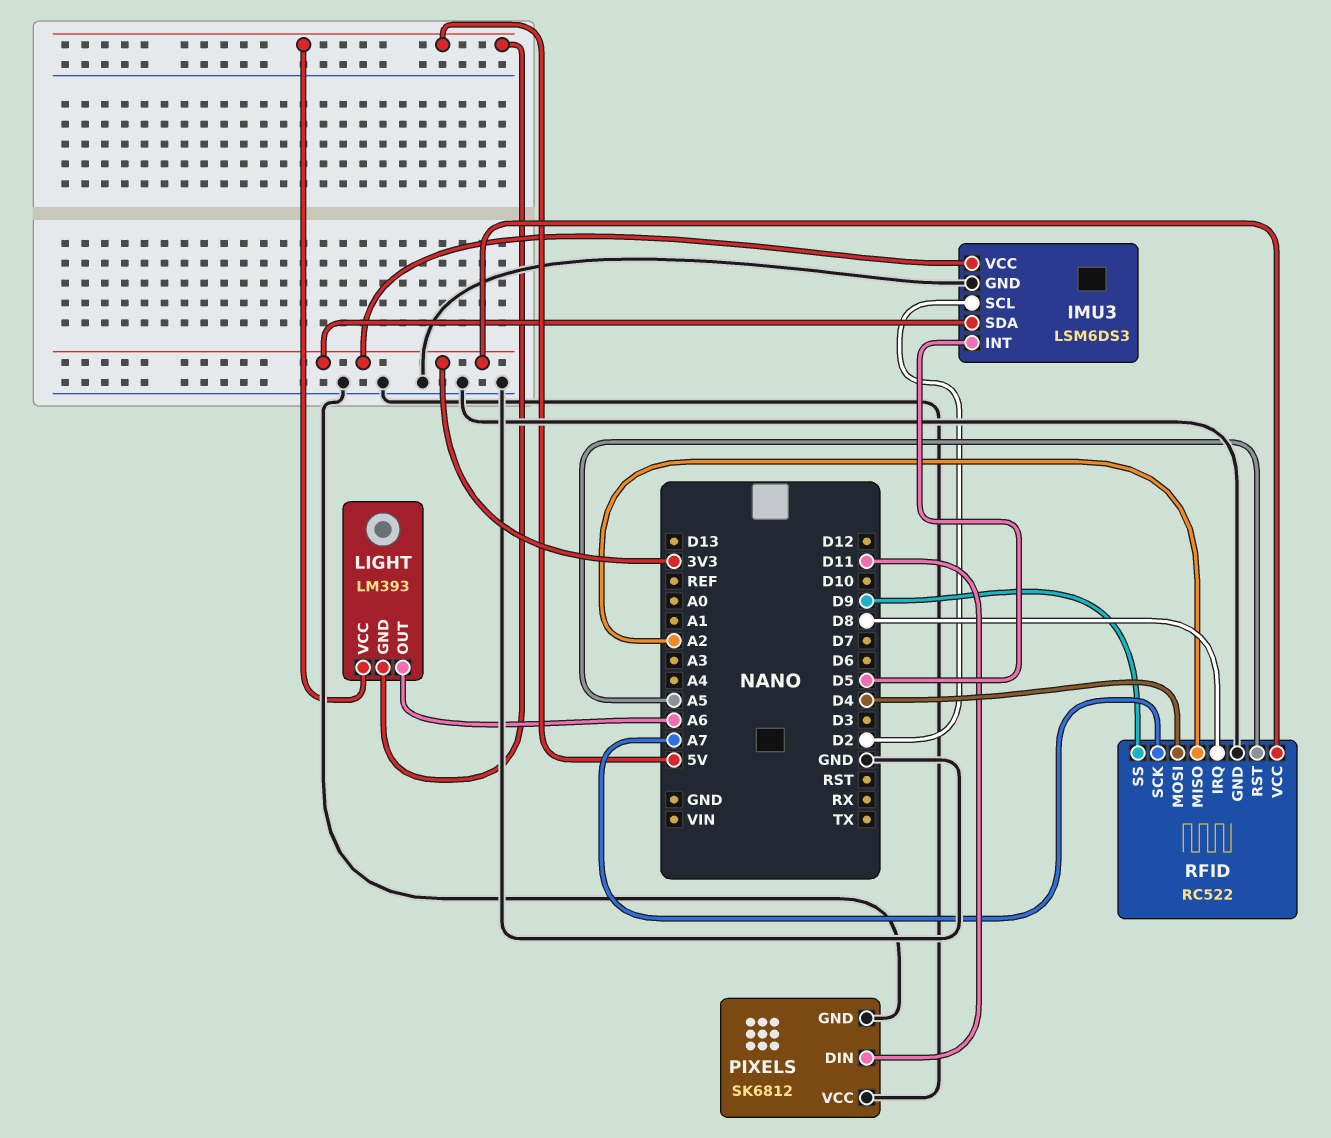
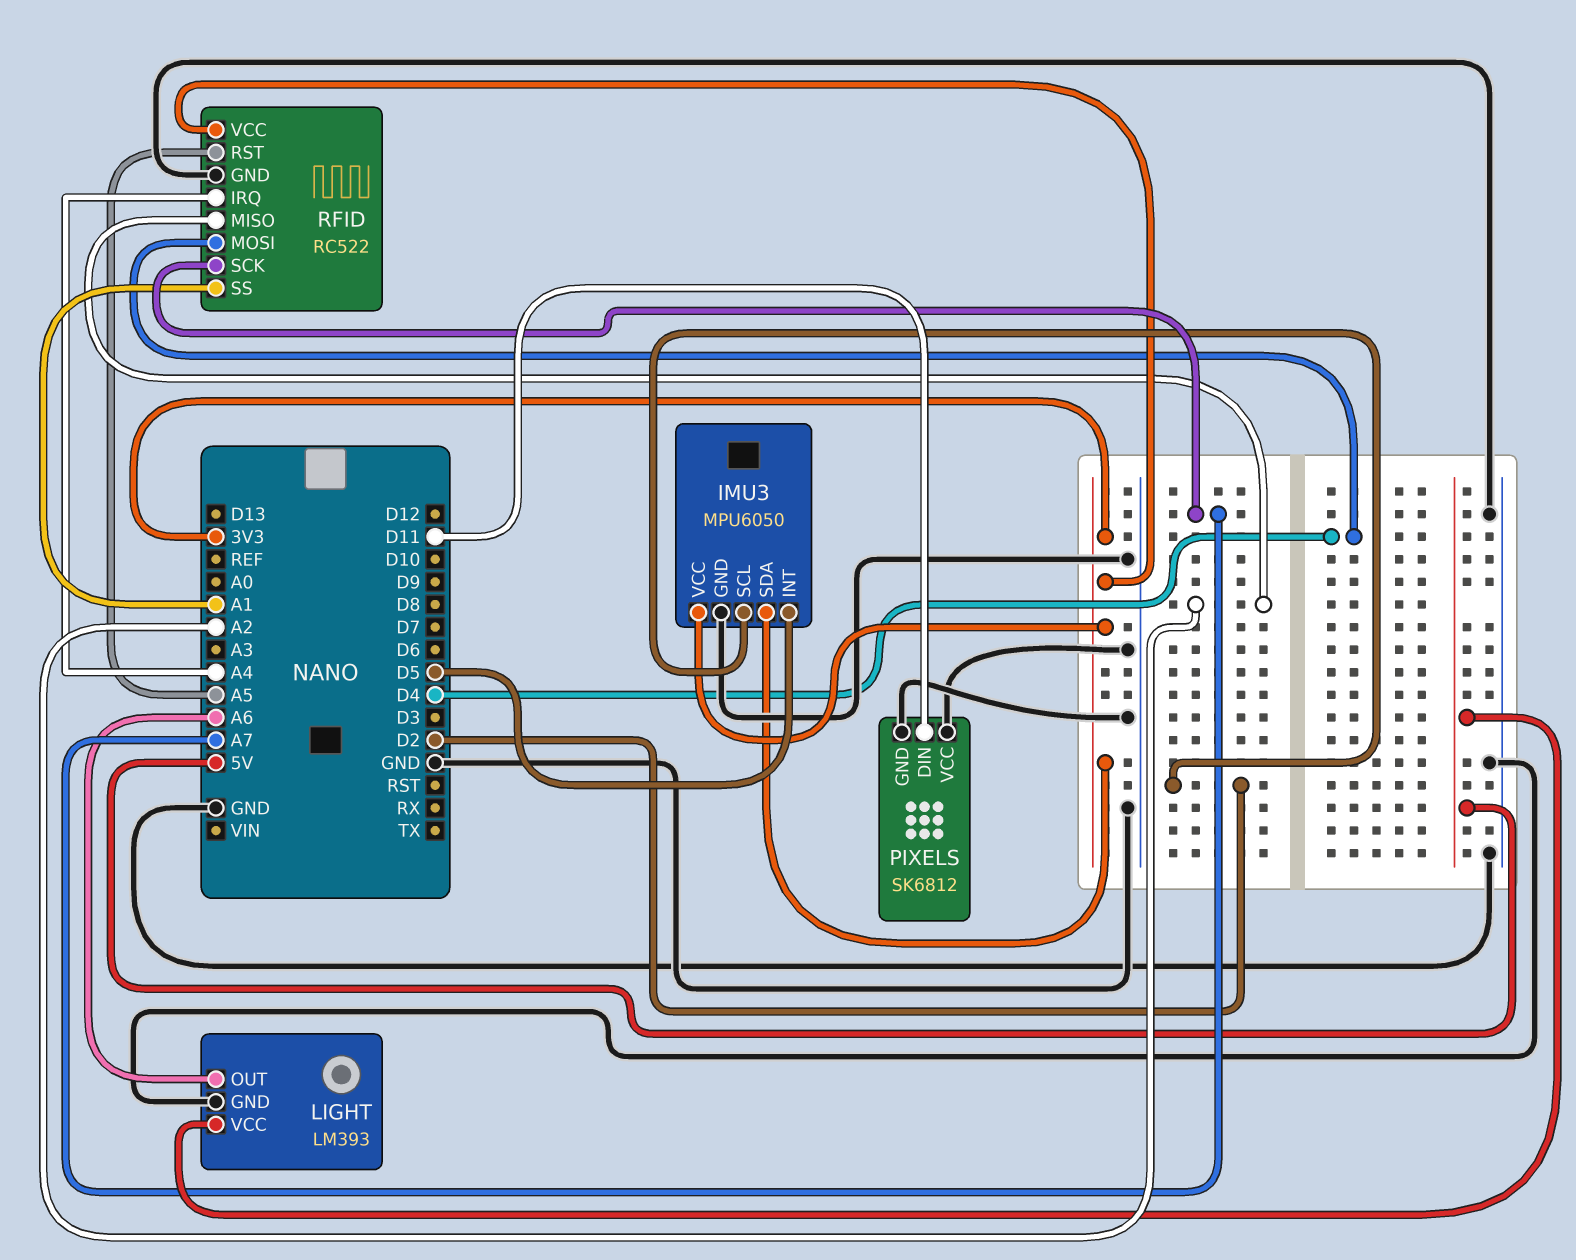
IMU3: LSM6DS3 -> MPU6050
LIGHT pin GND: 5V -> GND
RFID pin IRQ: D8 -> A4
RFID pin SS: D9 -> A1

